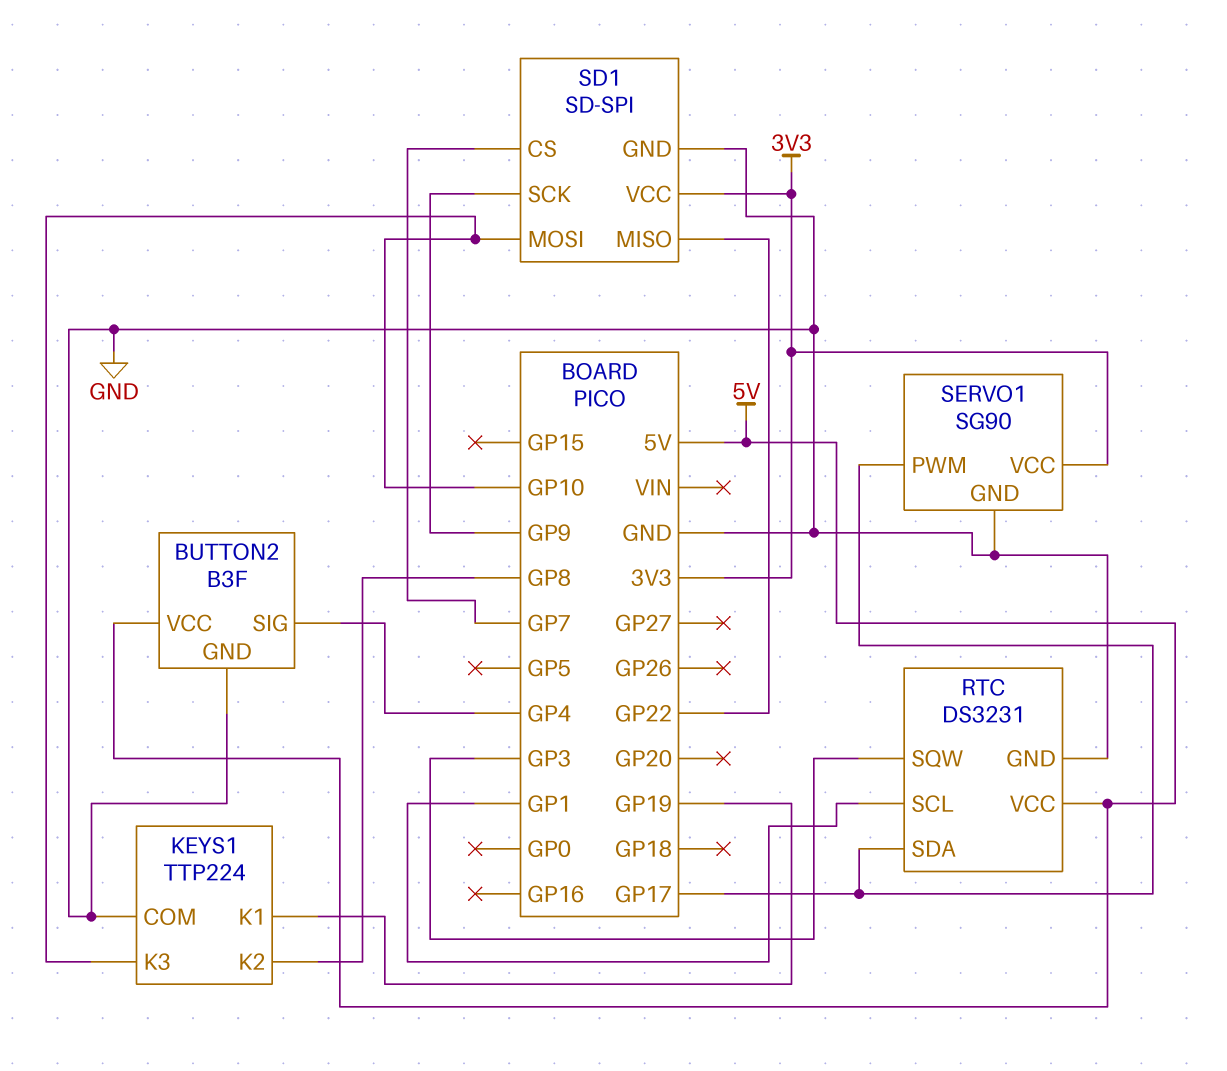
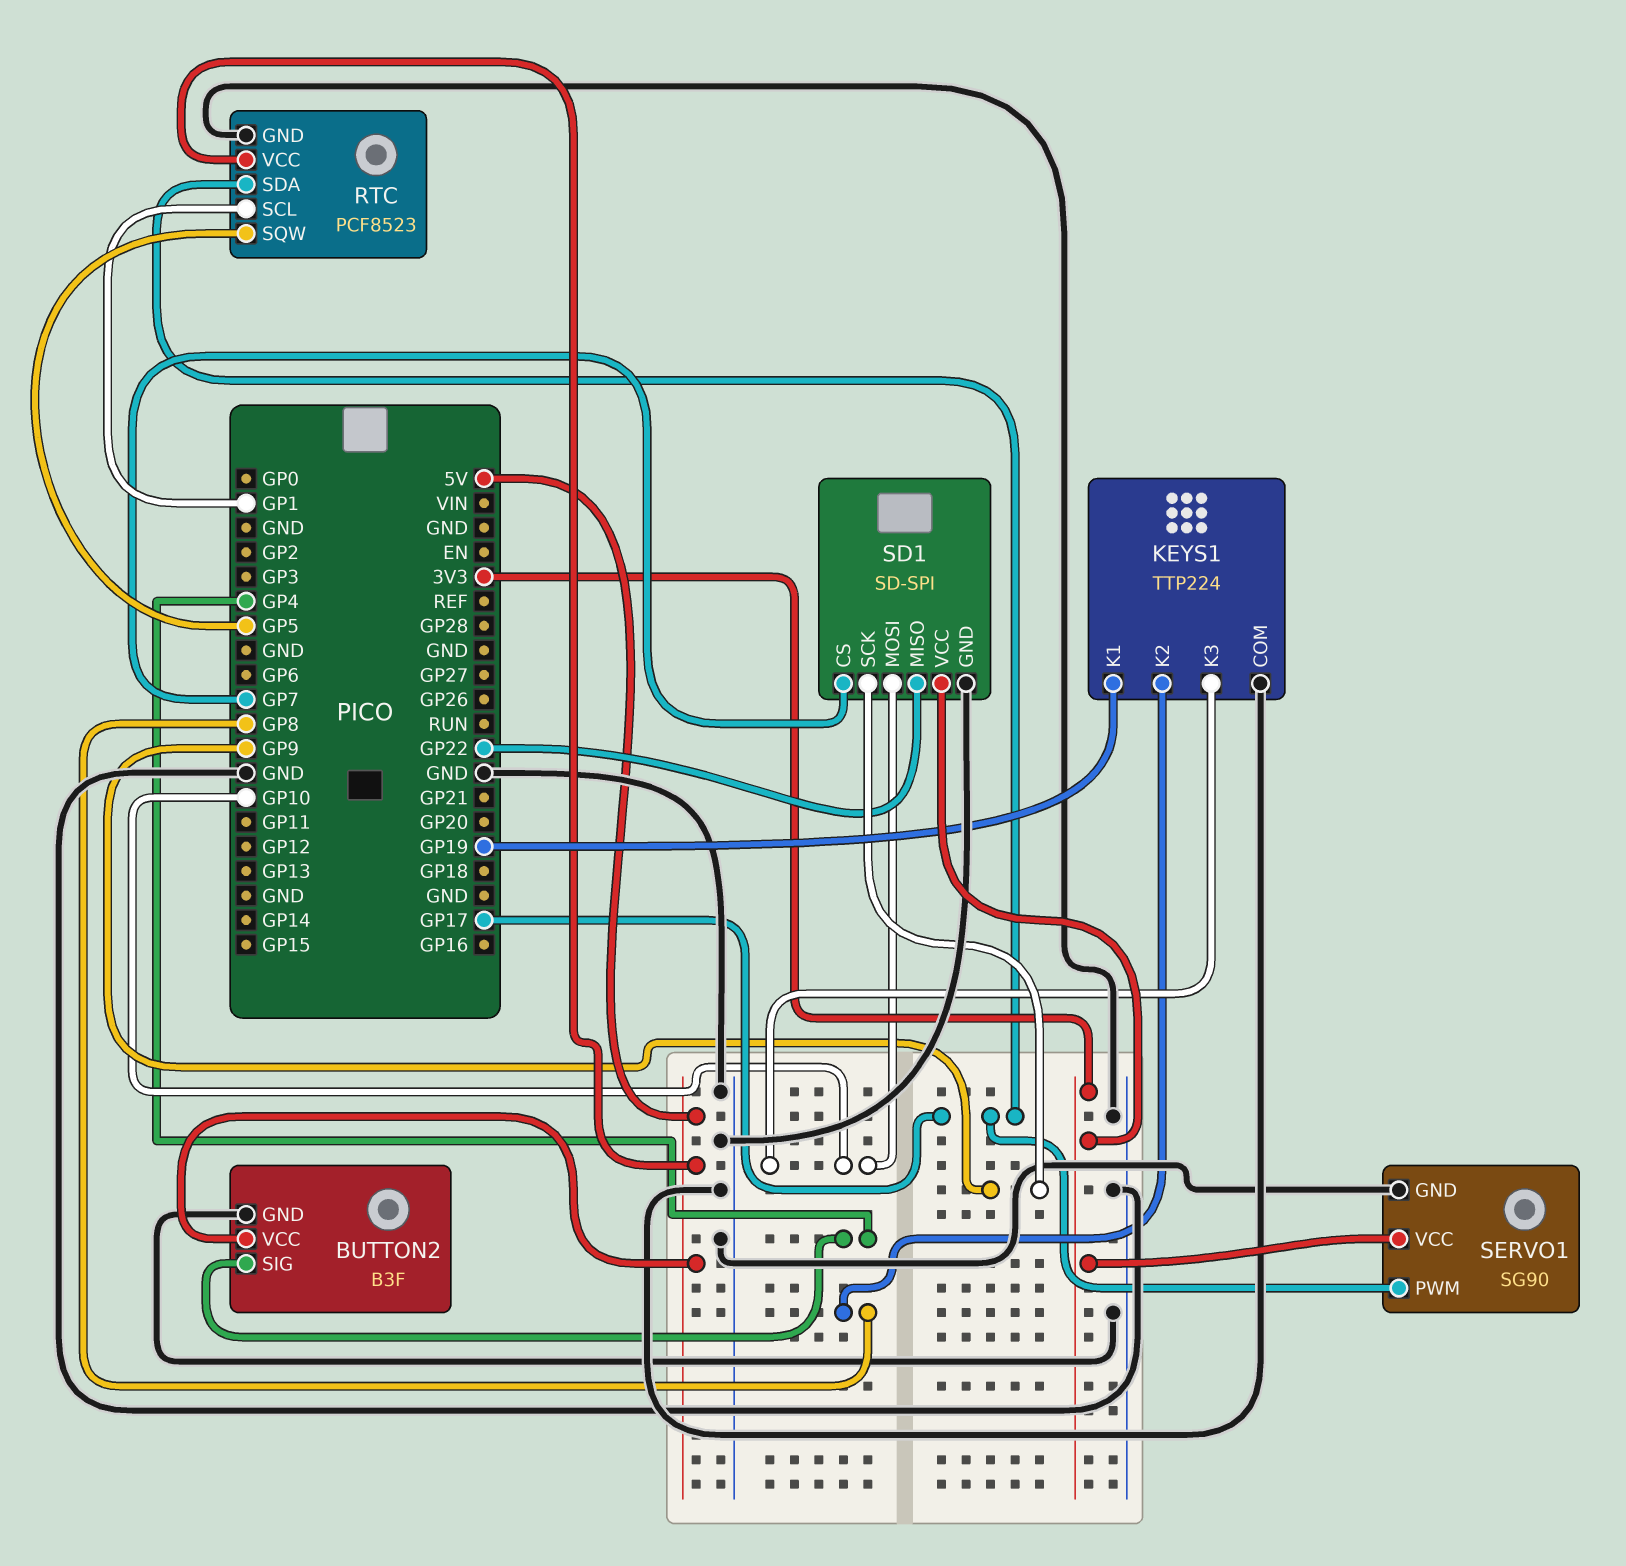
RTC: DS3231 -> PCF8523
RTC pin SQW: GP3 -> GP5

